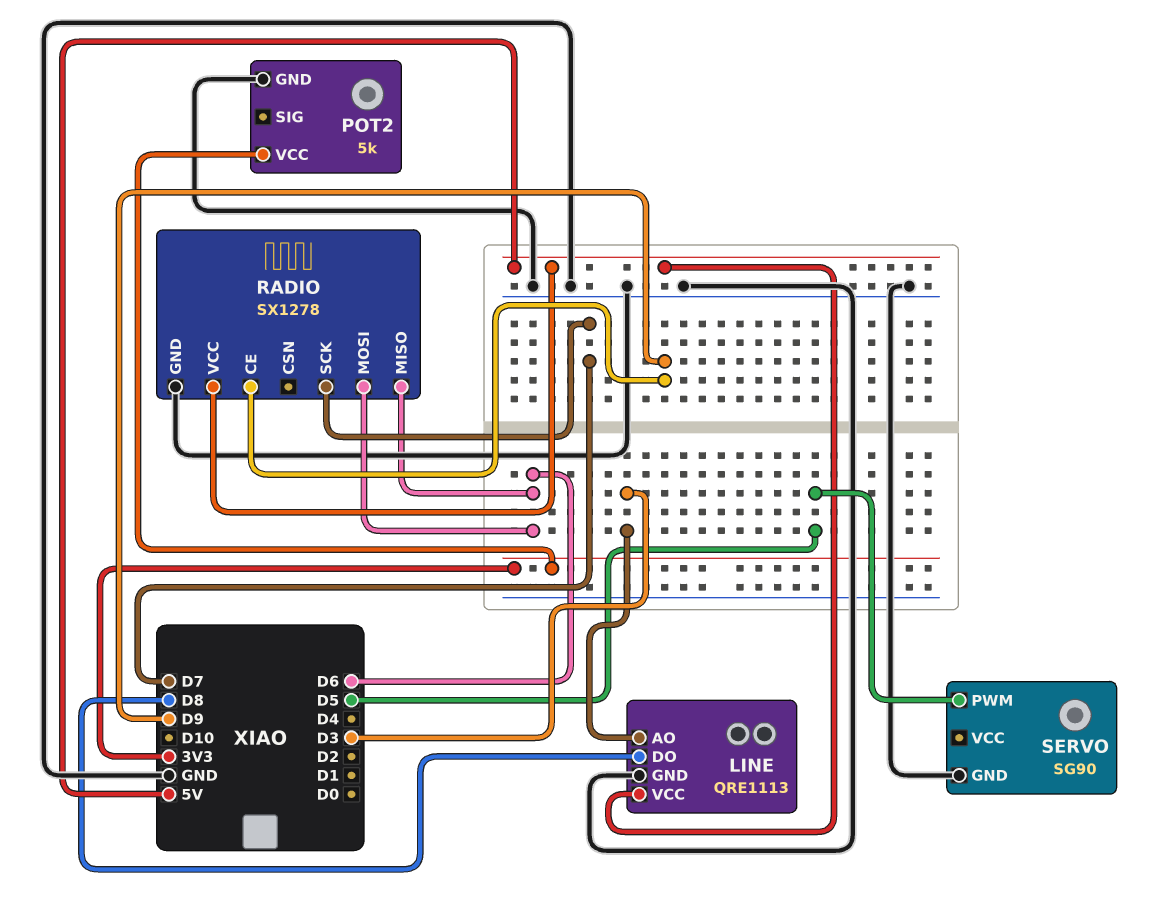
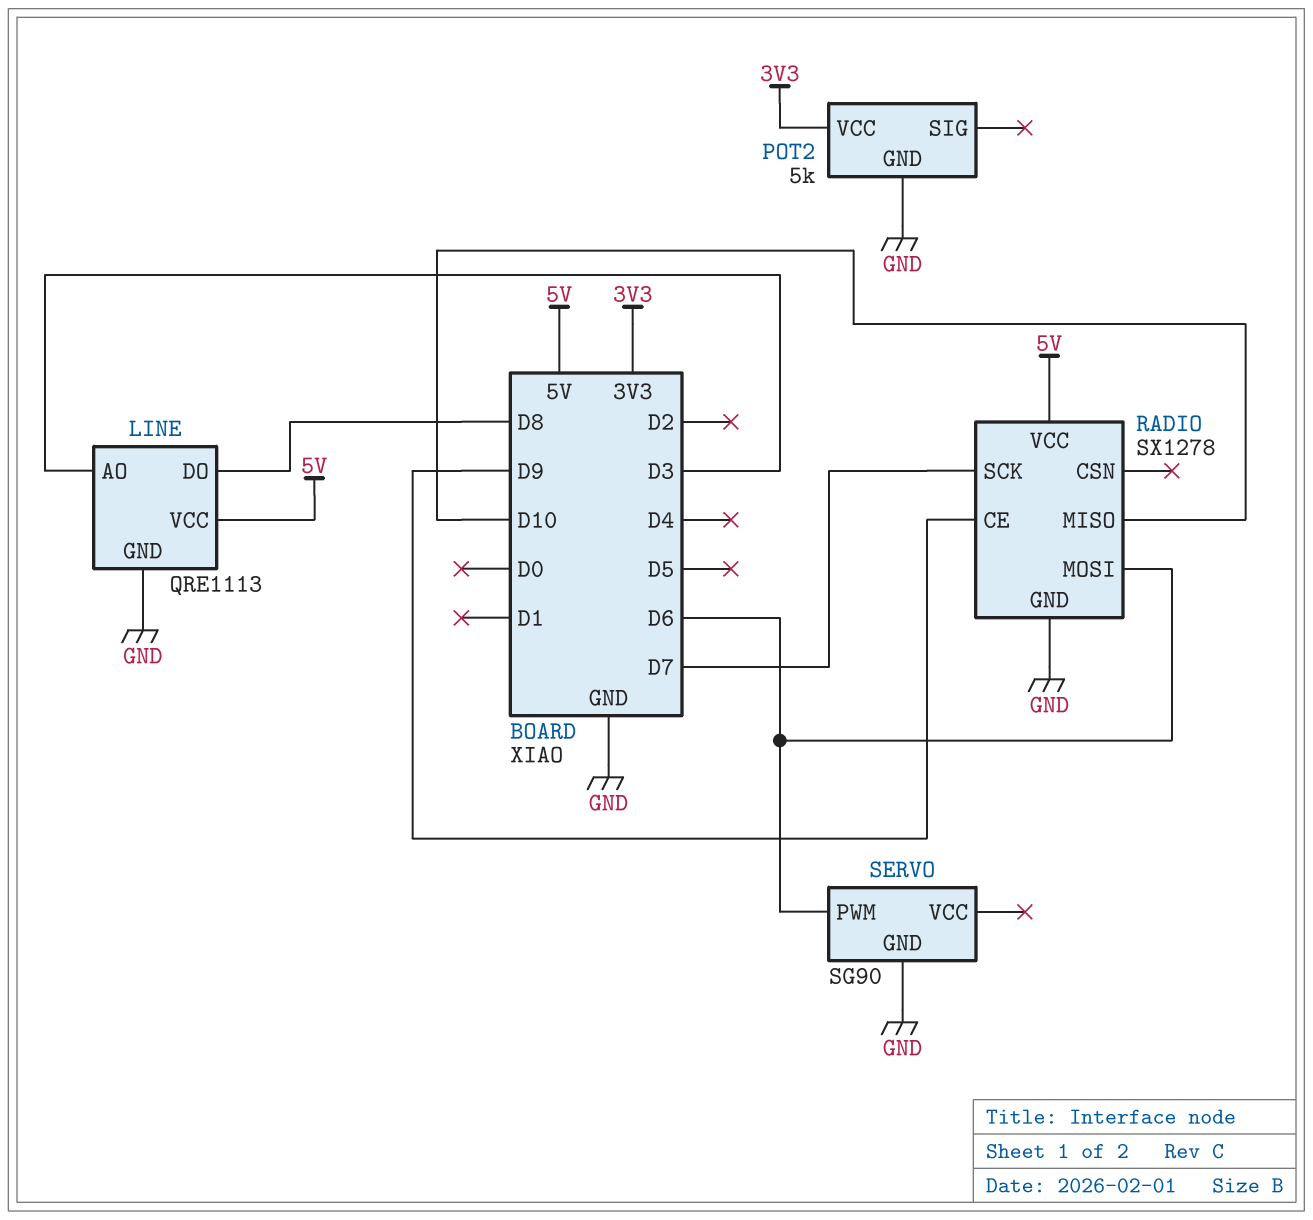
RADIO pin MISO: D6 -> D10
SERVO pin PWM: D5 -> D6

